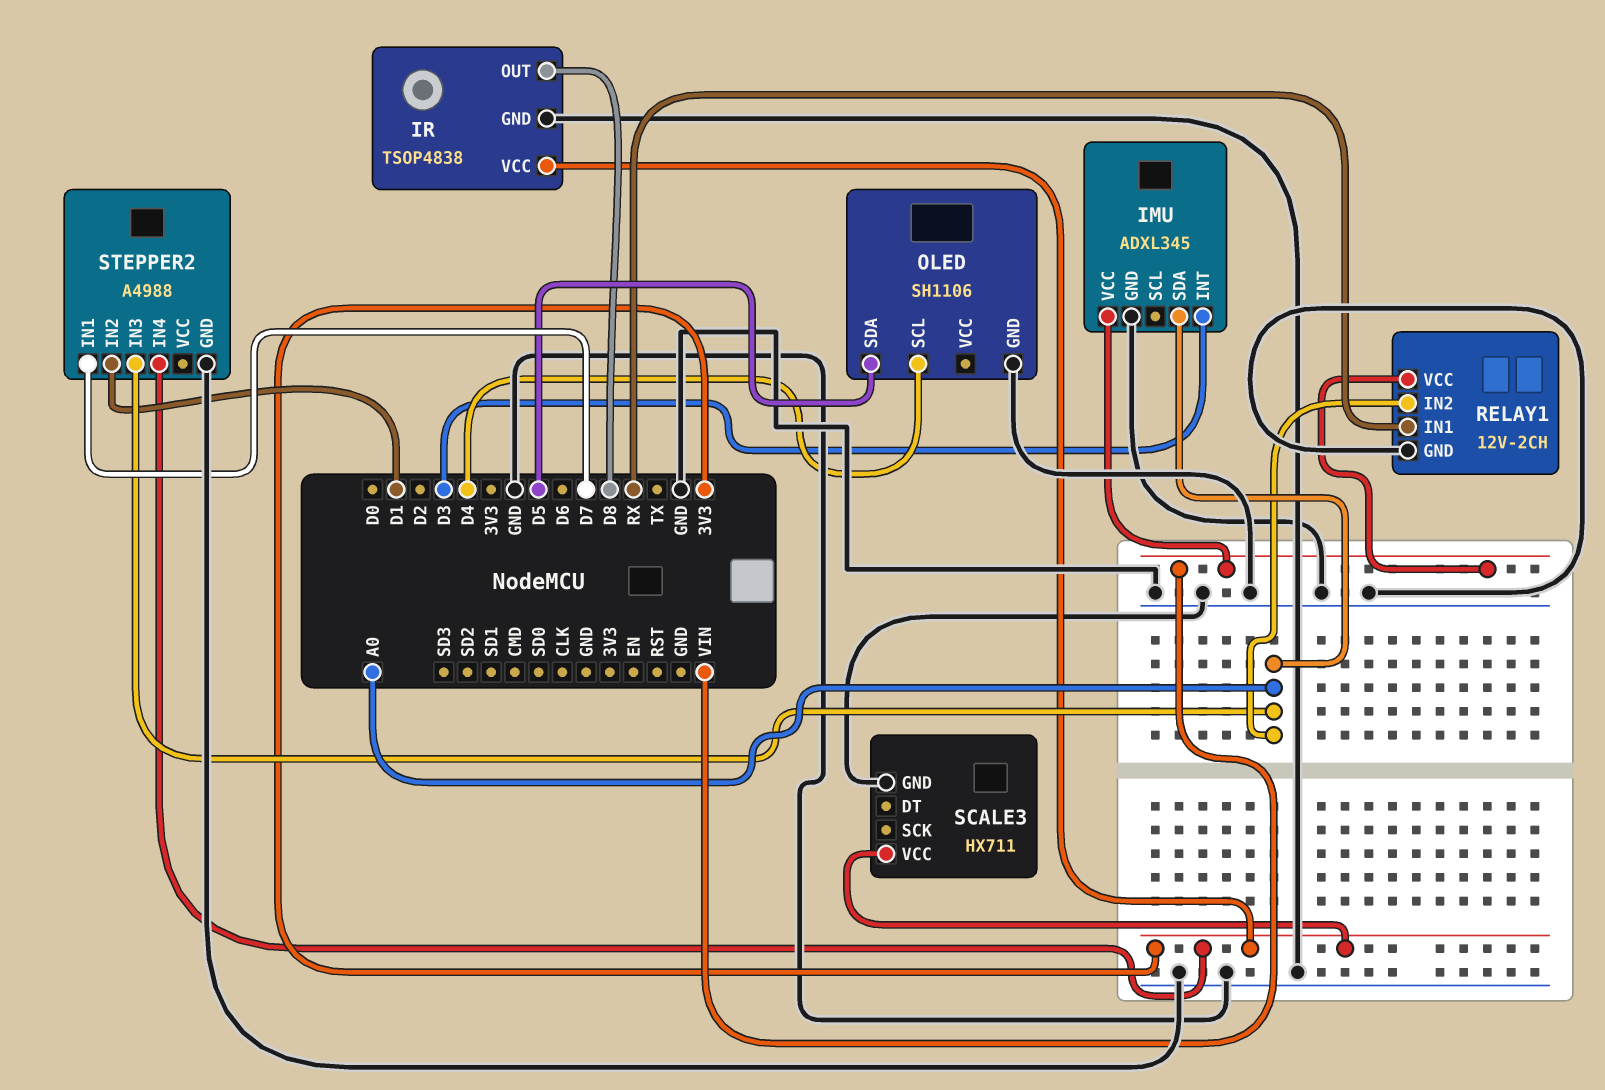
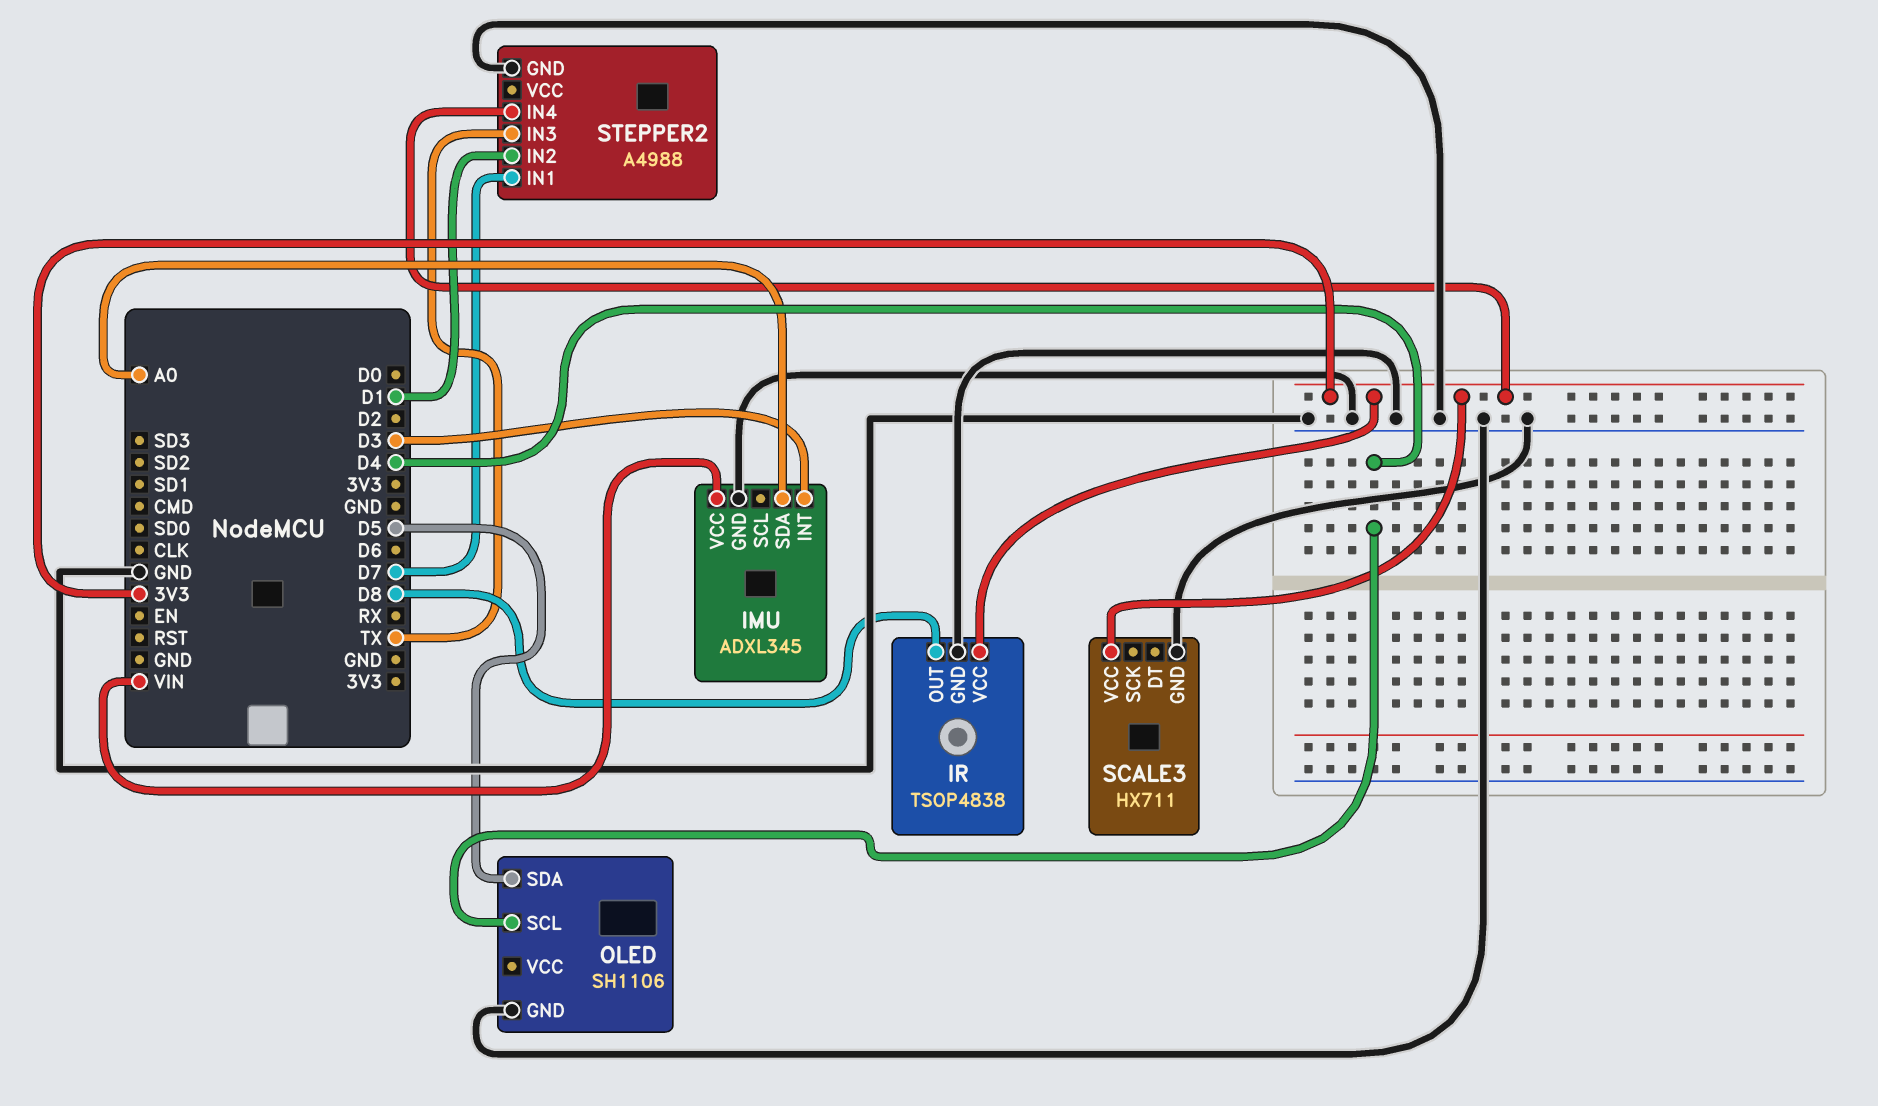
RELAY1: 12V-2CH -> none
RELAY1 pin GND: GND -> none
RELAY1 pin IN1: RX -> none
RELAY1 pin IN2: A0 -> none
RELAY1 pin VCC: VIN -> none
STEPPER2 pin IN3: A0 -> TX

